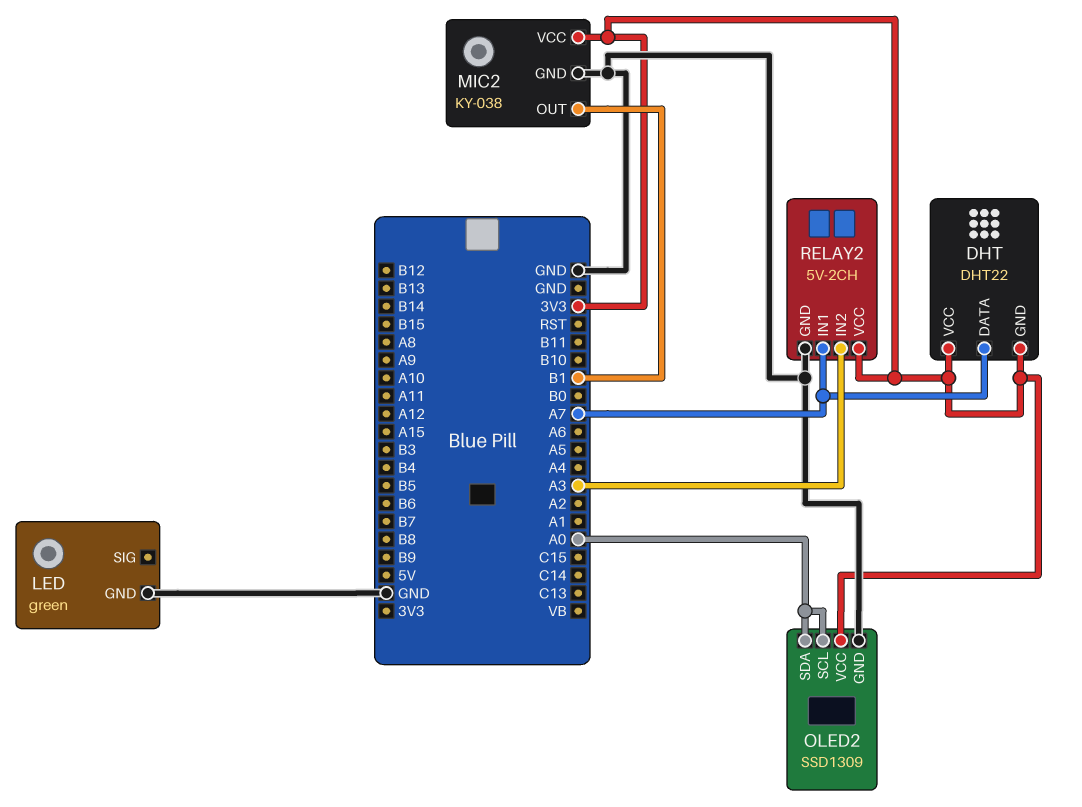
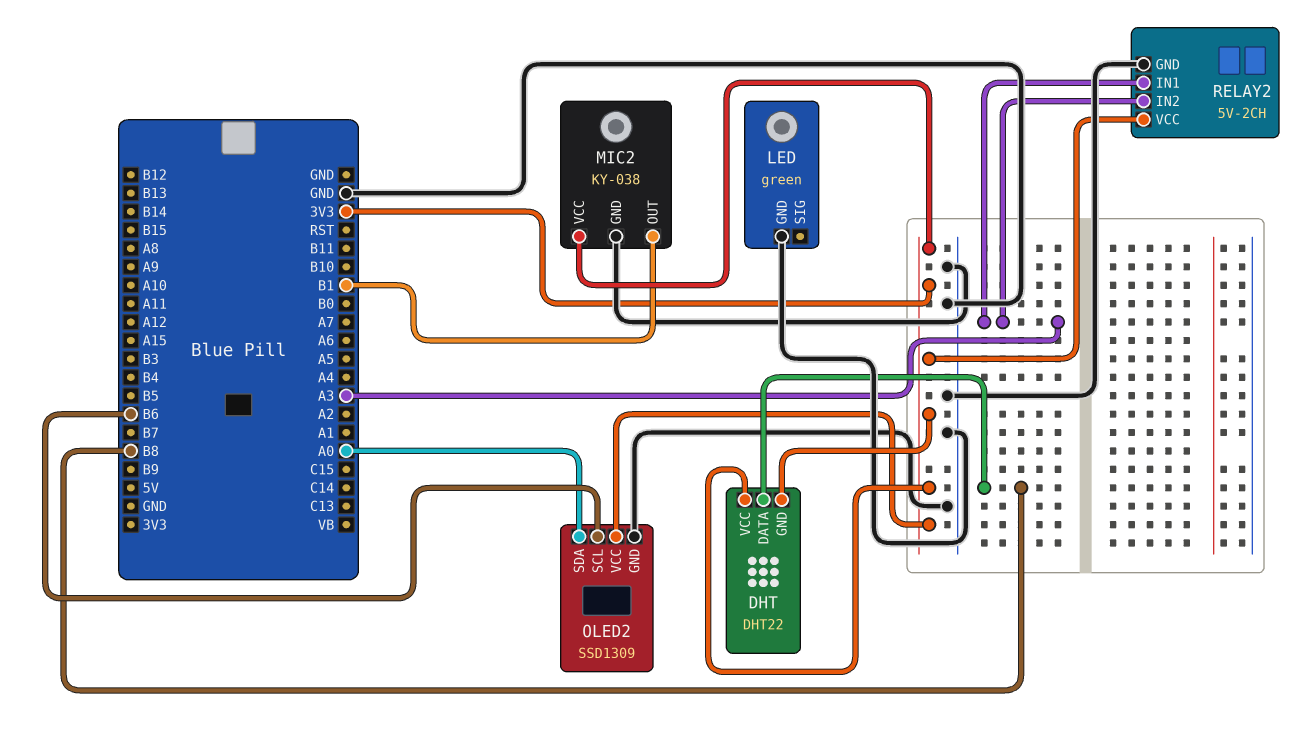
DHT pin DATA: A7 -> B8
OLED2 pin SCL: A0 -> B6
RELAY2 pin IN1: A7 -> A3

